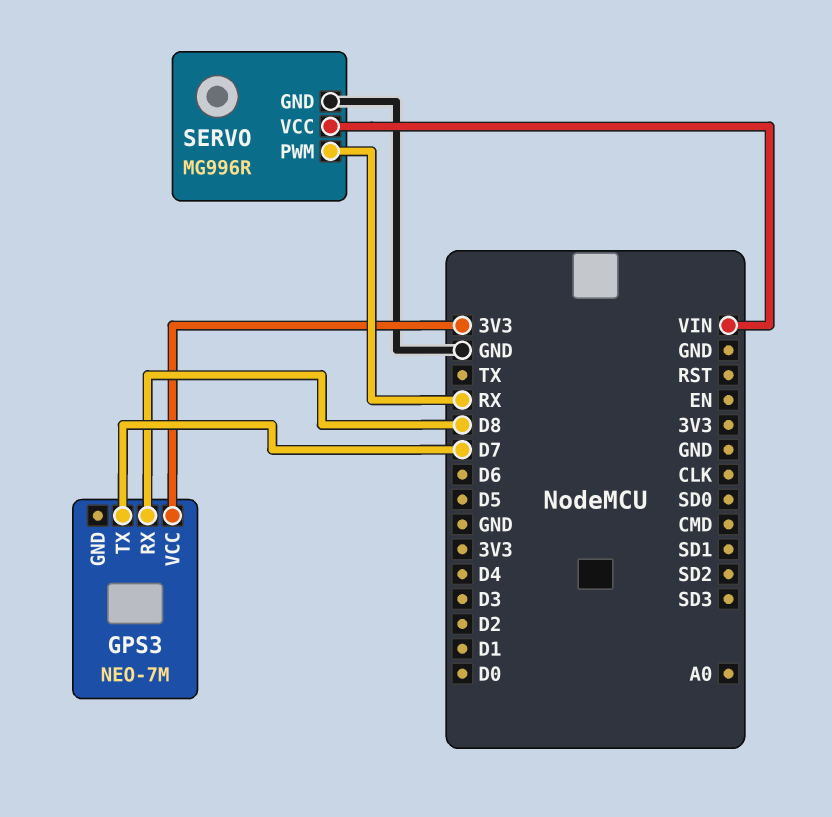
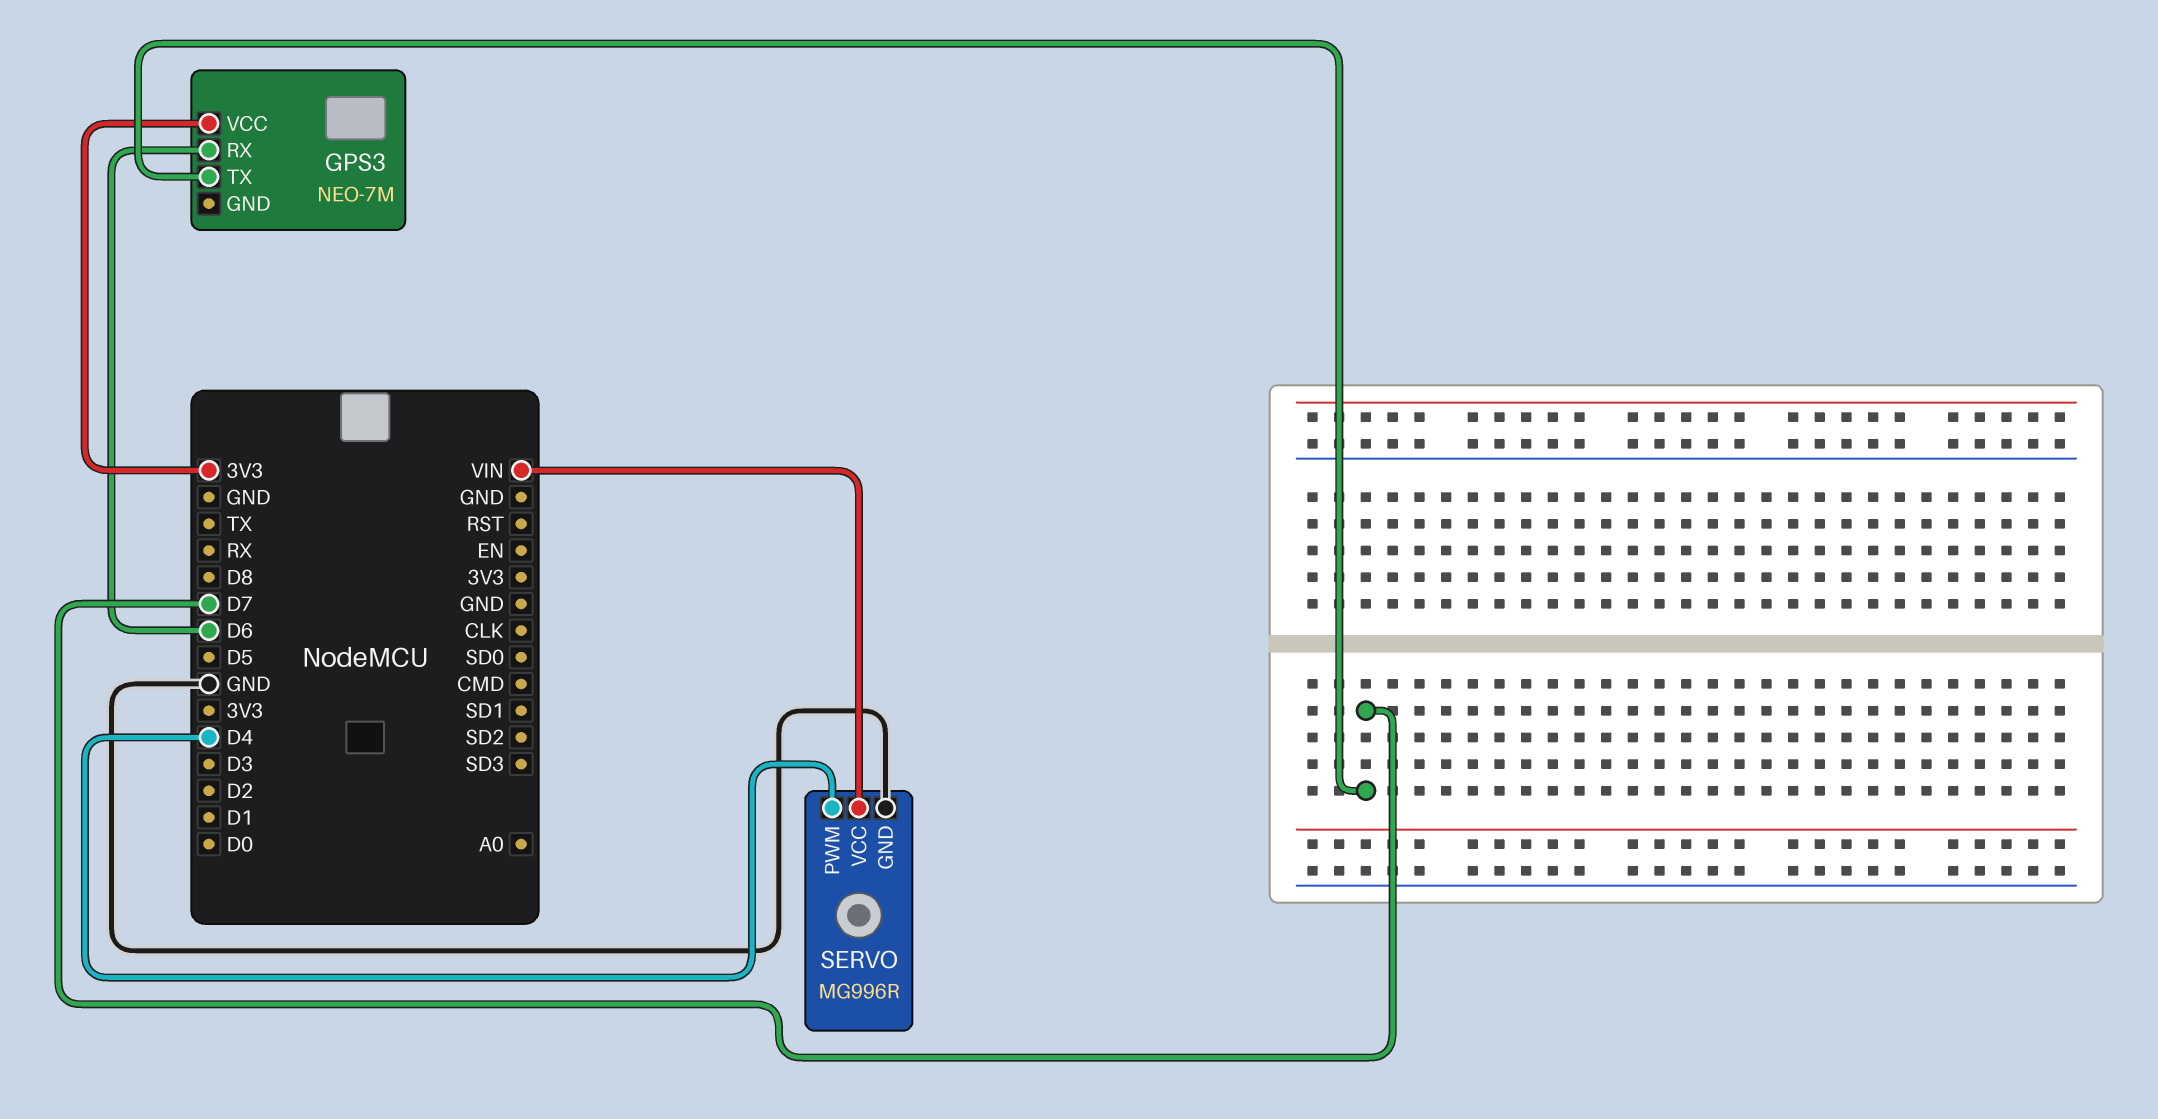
GPS3 pin RX: D8 -> D6
SERVO pin PWM: RX -> D4

